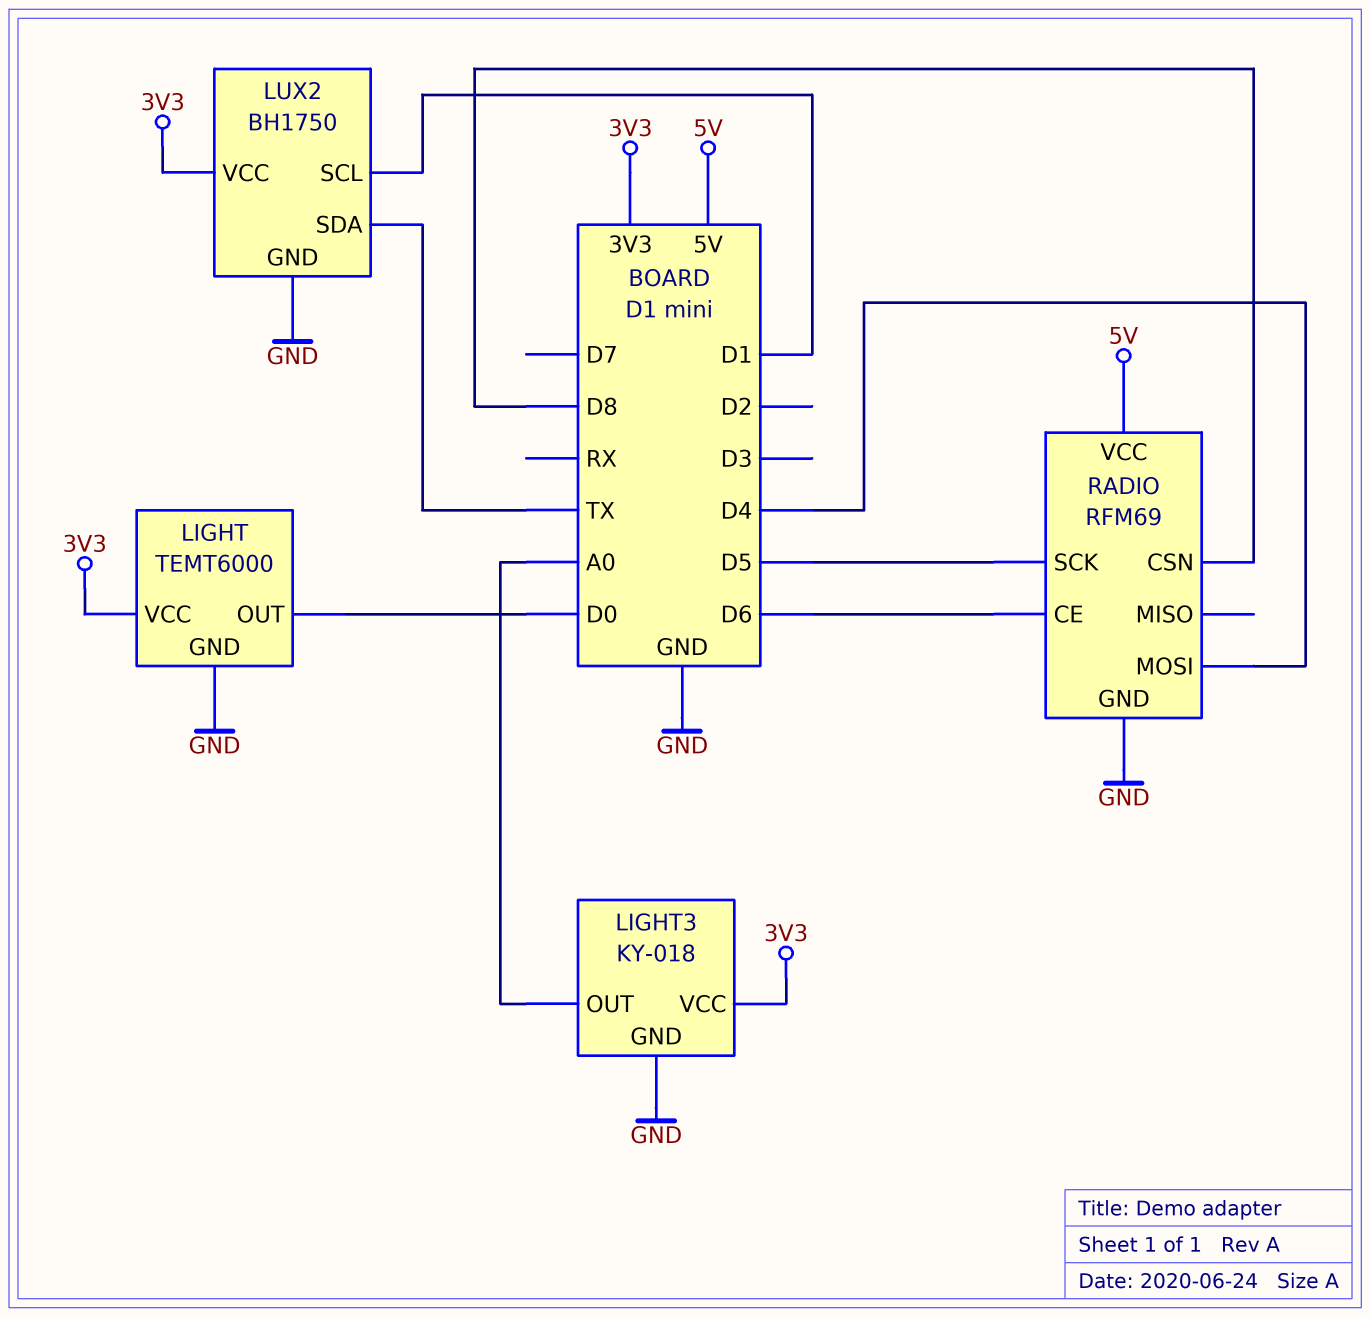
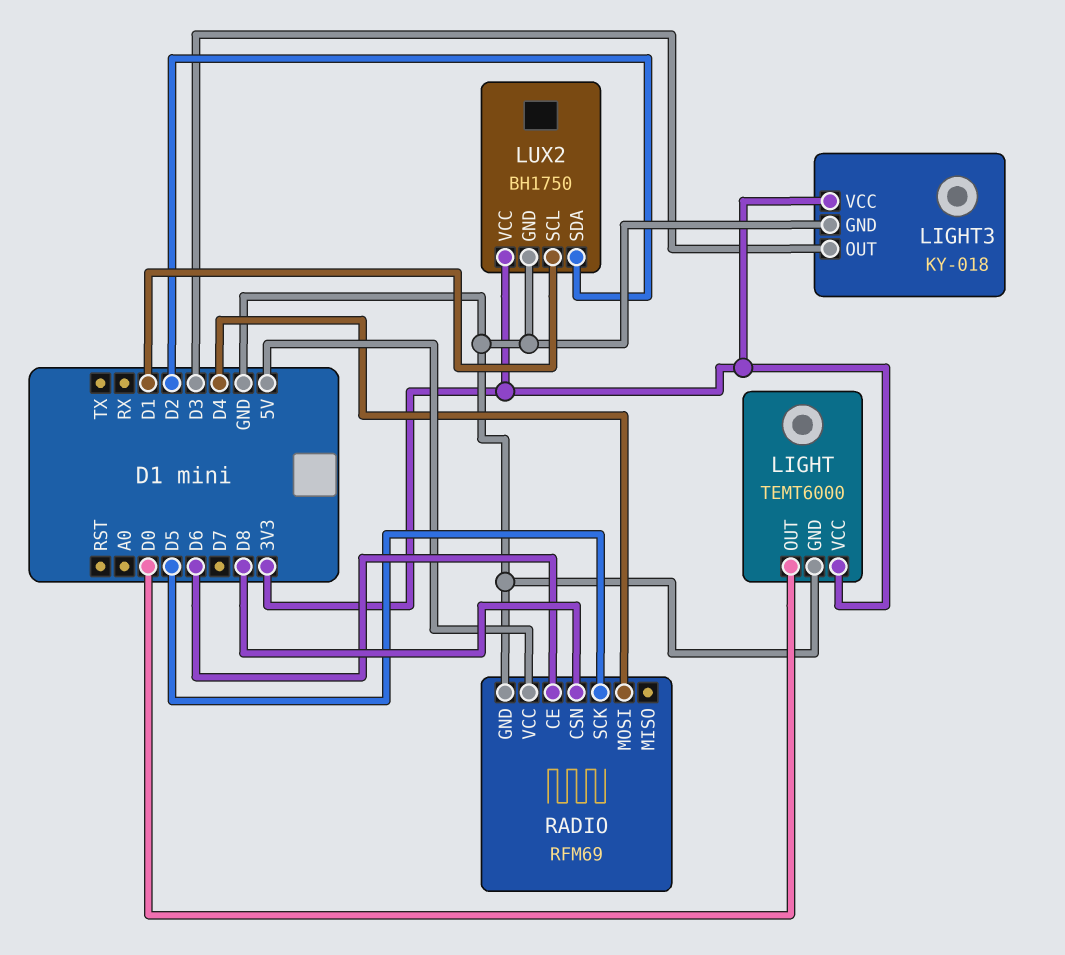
LIGHT3 pin OUT: A0 -> D3
LUX2 pin SDA: TX -> D2

